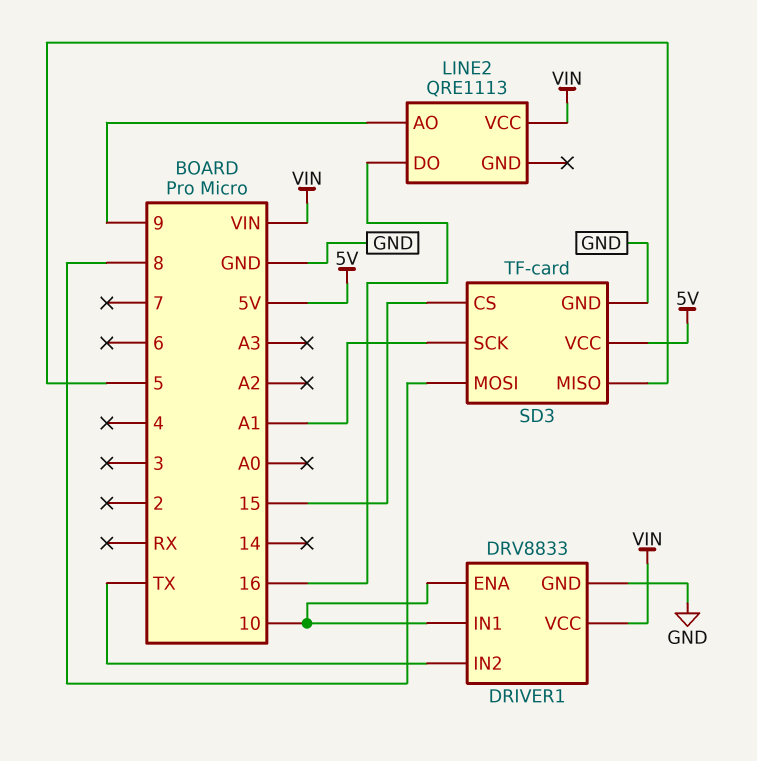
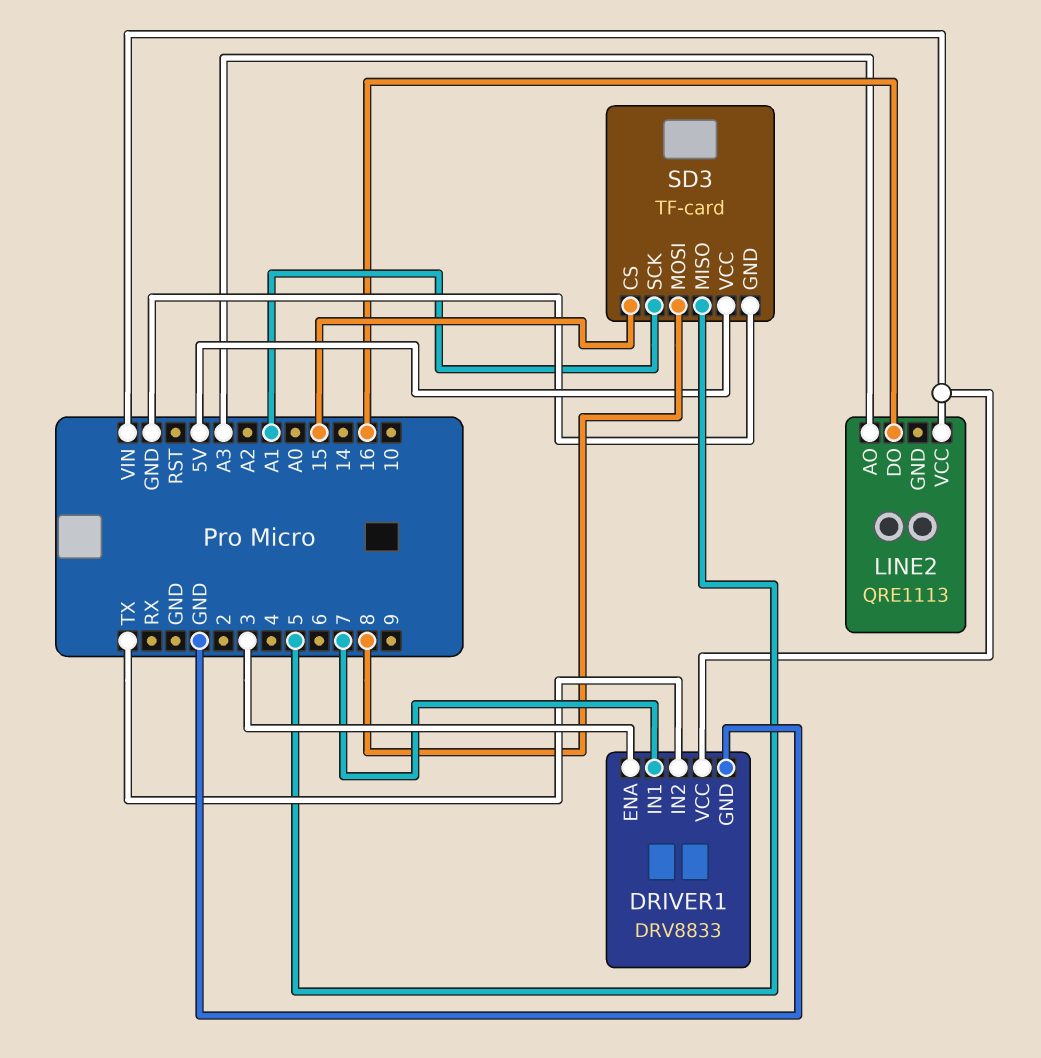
DRIVER1 pin ENA: 10 -> 3
DRIVER1 pin IN1: 10 -> 7
LINE2 pin AO: 9 -> A3

